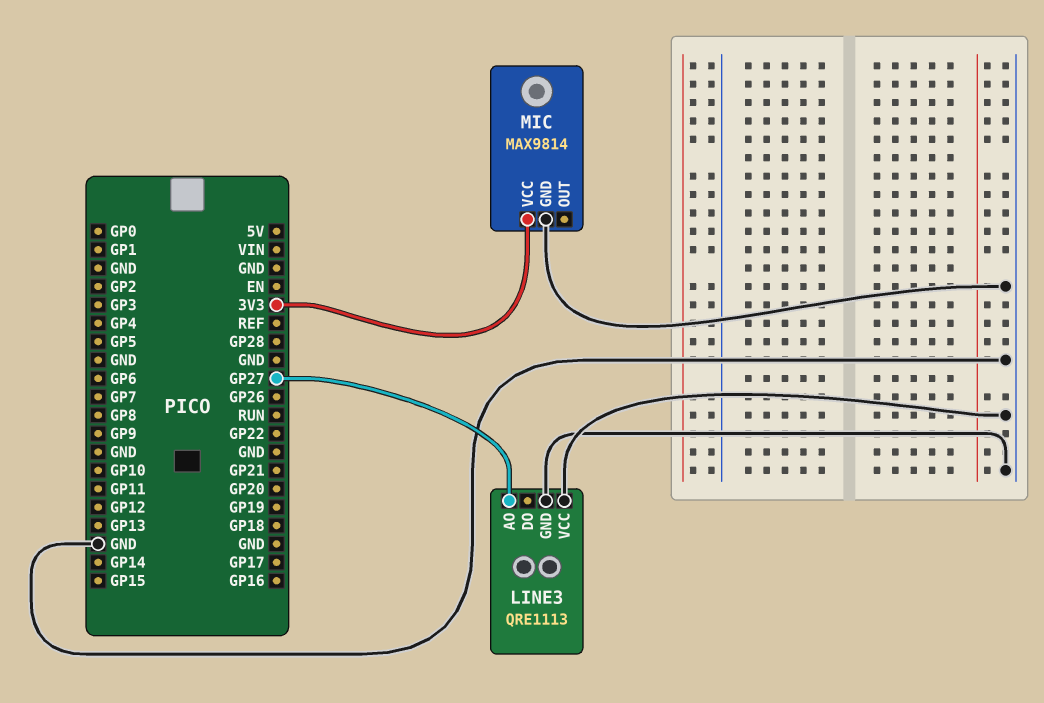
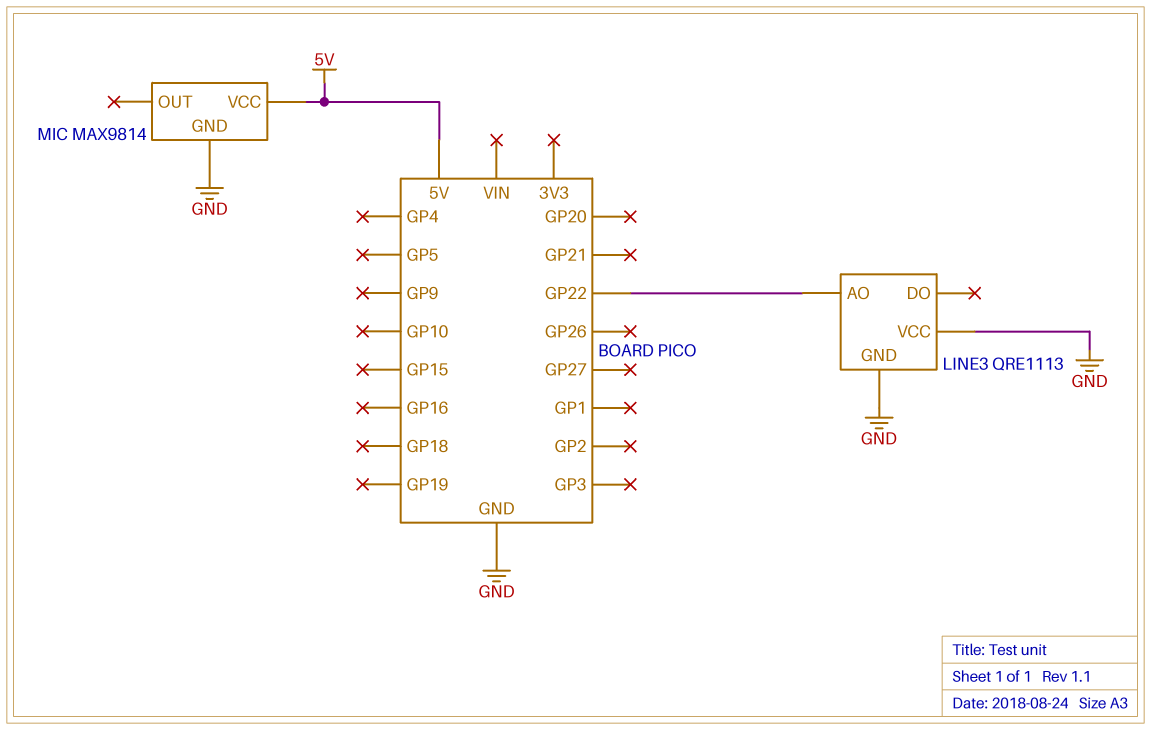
LINE3 pin AO: GP27 -> GP22
MIC pin VCC: 3V3 -> 5V

